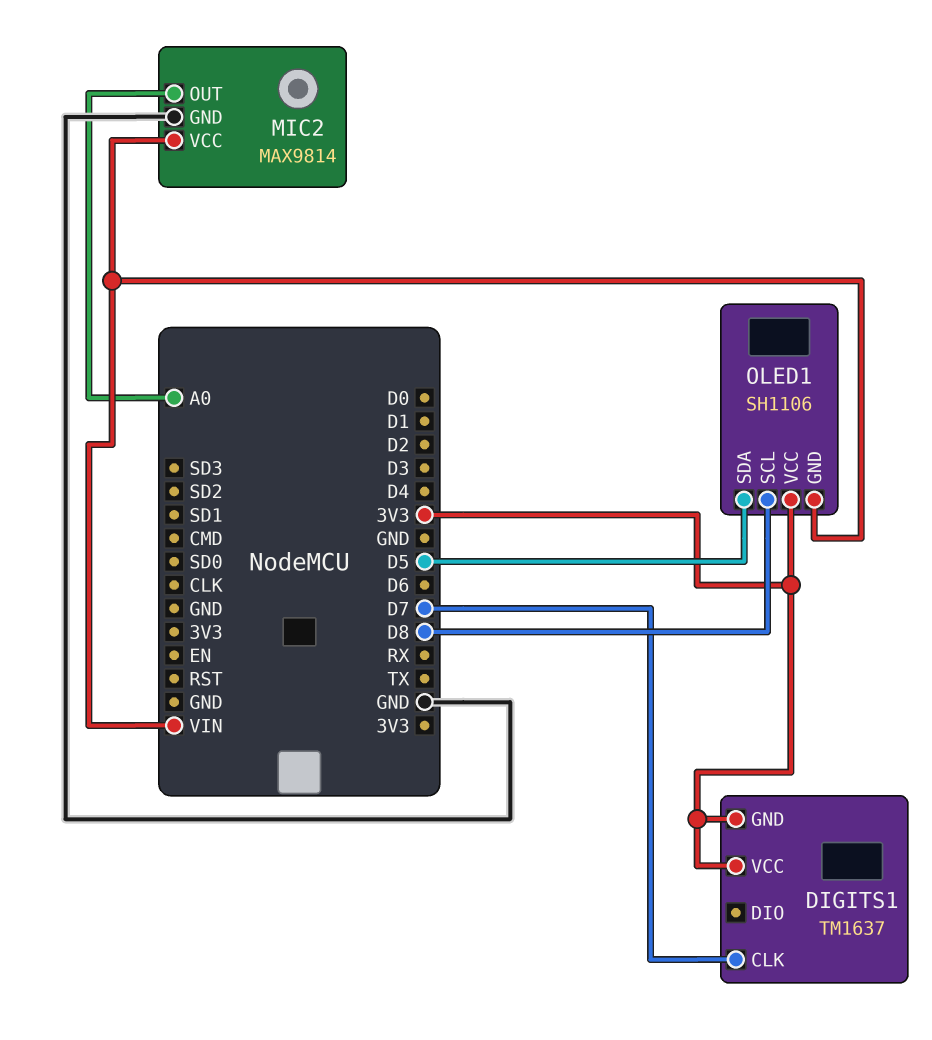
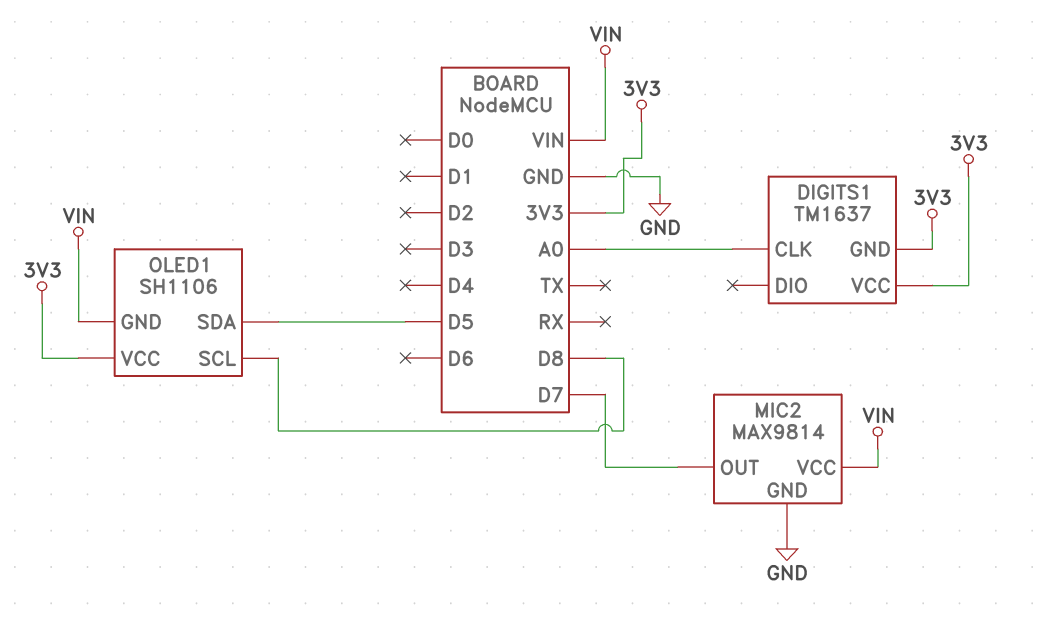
DIGITS1 pin CLK: D7 -> A0
MIC2 pin OUT: A0 -> D7

